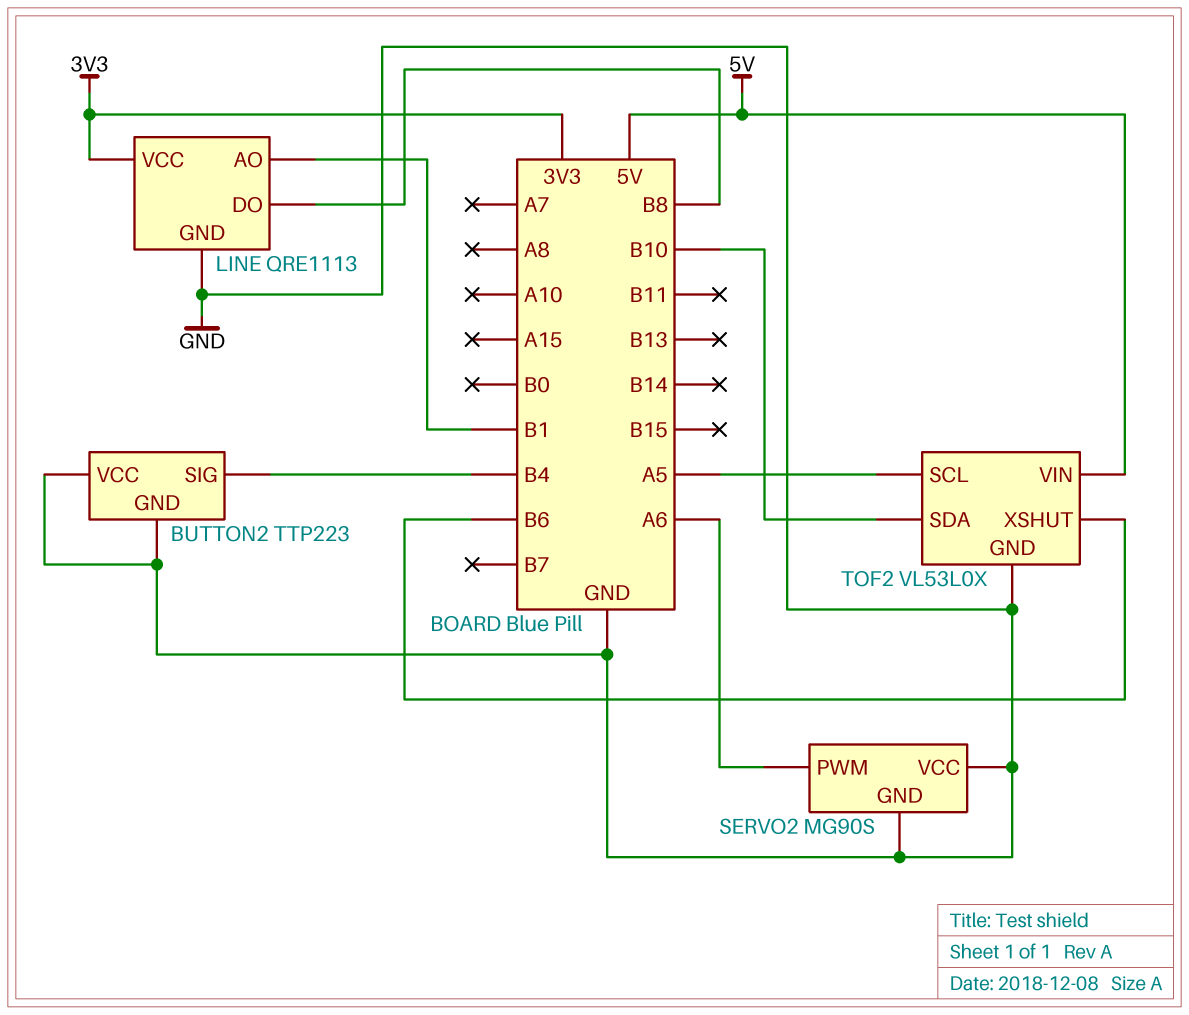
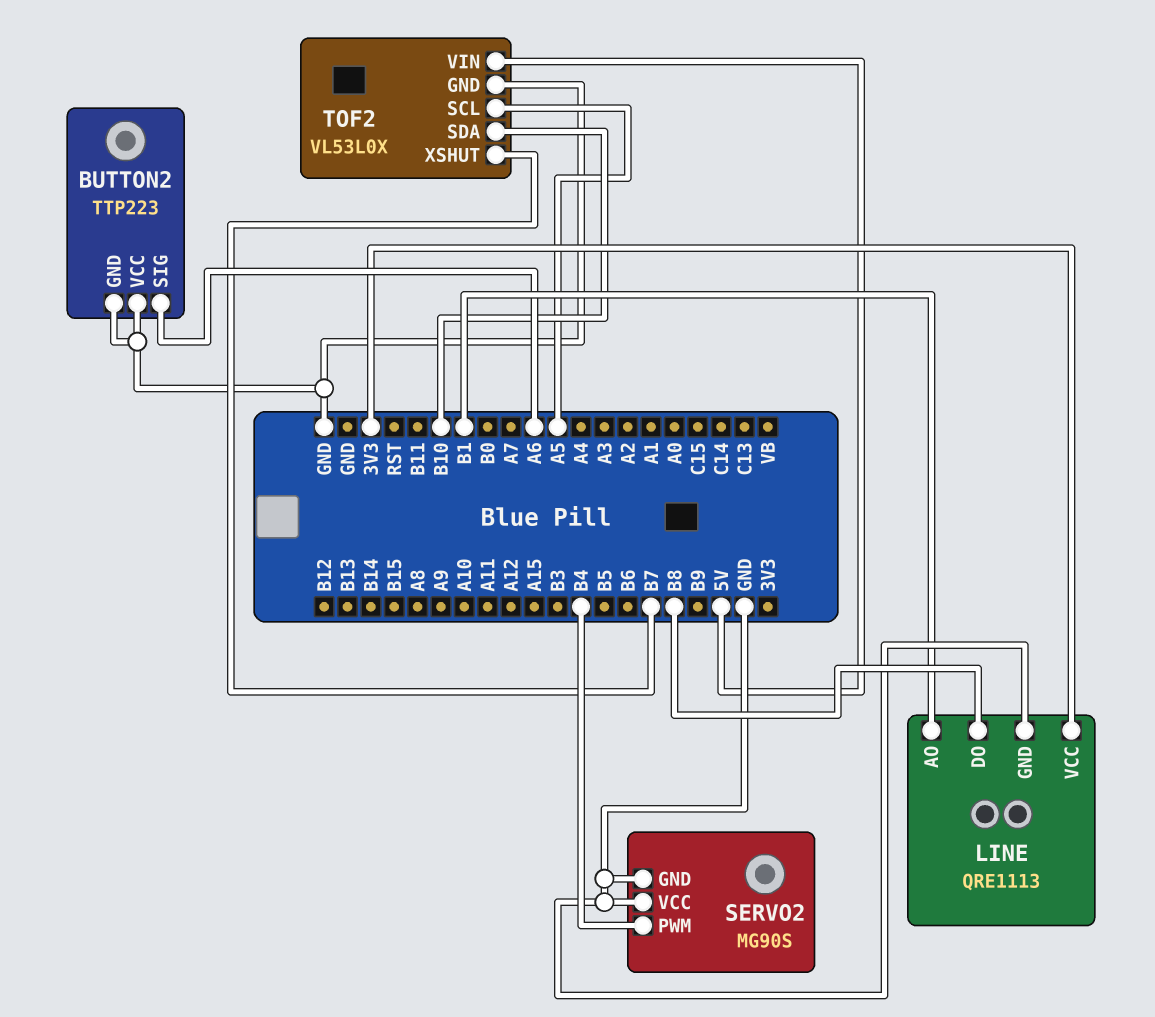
BUTTON2 pin SIG: B4 -> A6
SERVO2 pin PWM: A6 -> B4
TOF2 pin XSHUT: B6 -> B7

